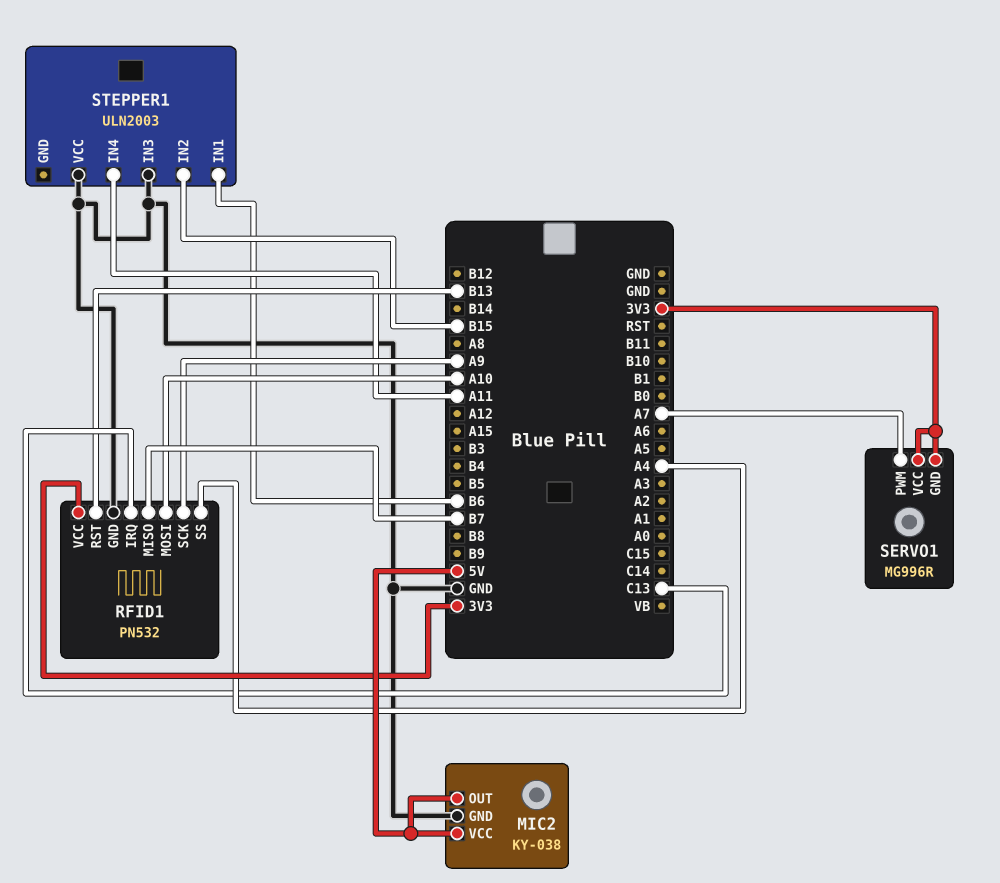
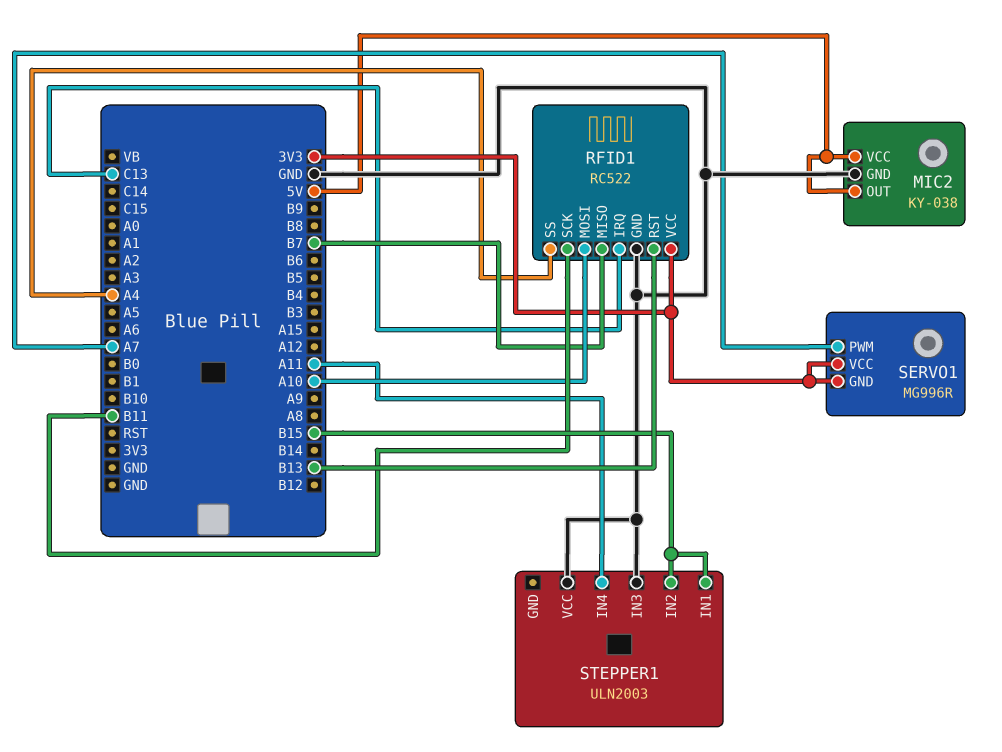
RFID1: PN532 -> RC522
RFID1 pin SCK: A9 -> B11
STEPPER1 pin IN1: B6 -> B15

